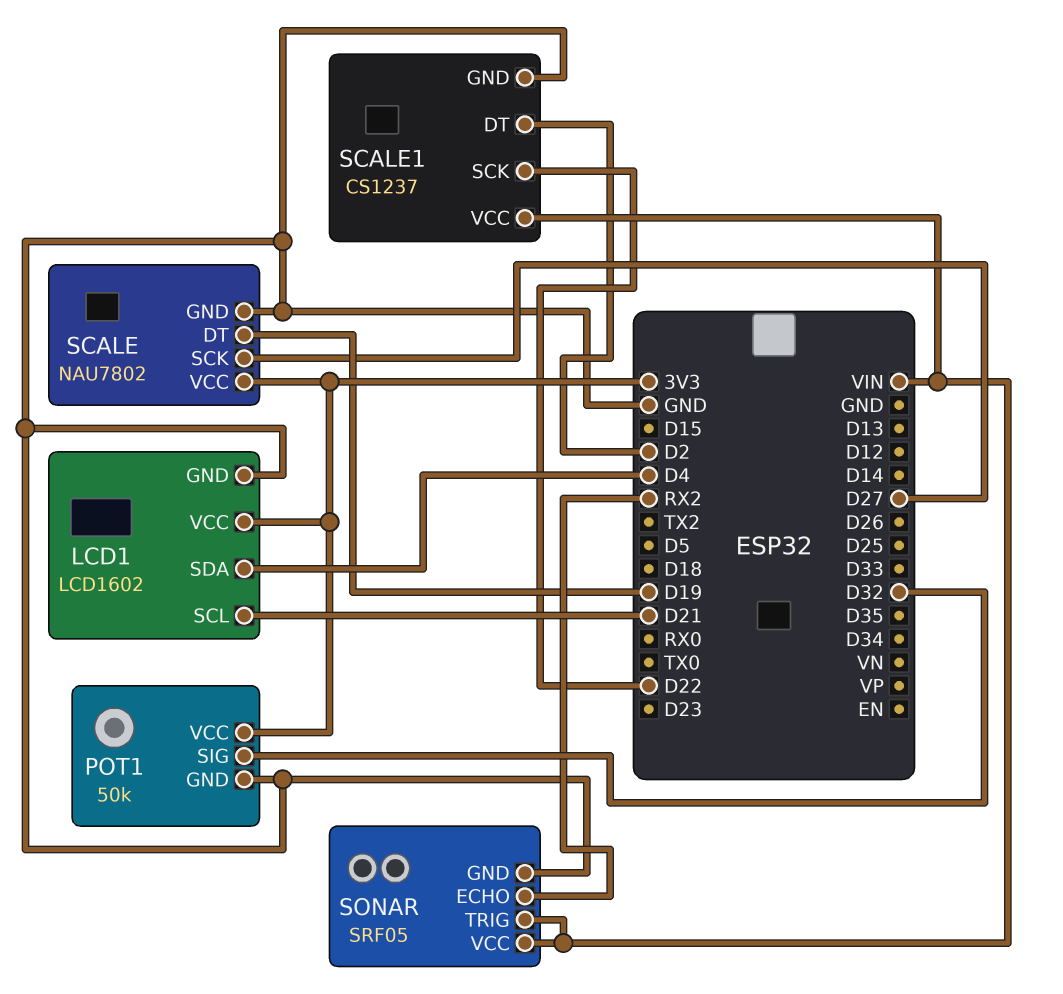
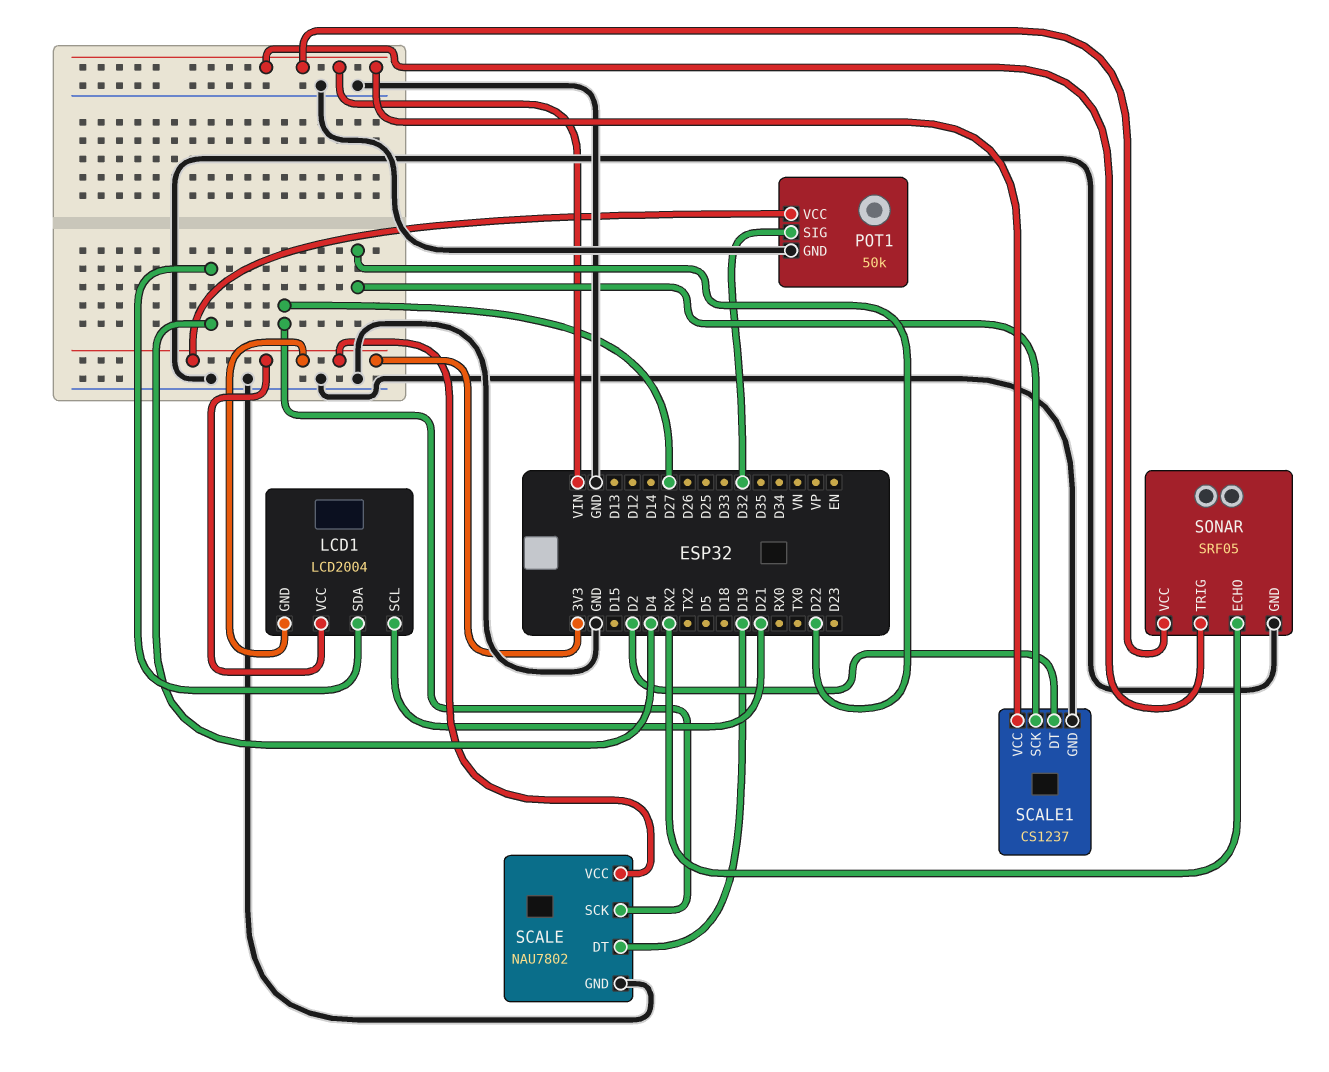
LCD1: LCD1602 -> LCD2004
LCD1 pin GND: GND -> 3V3

